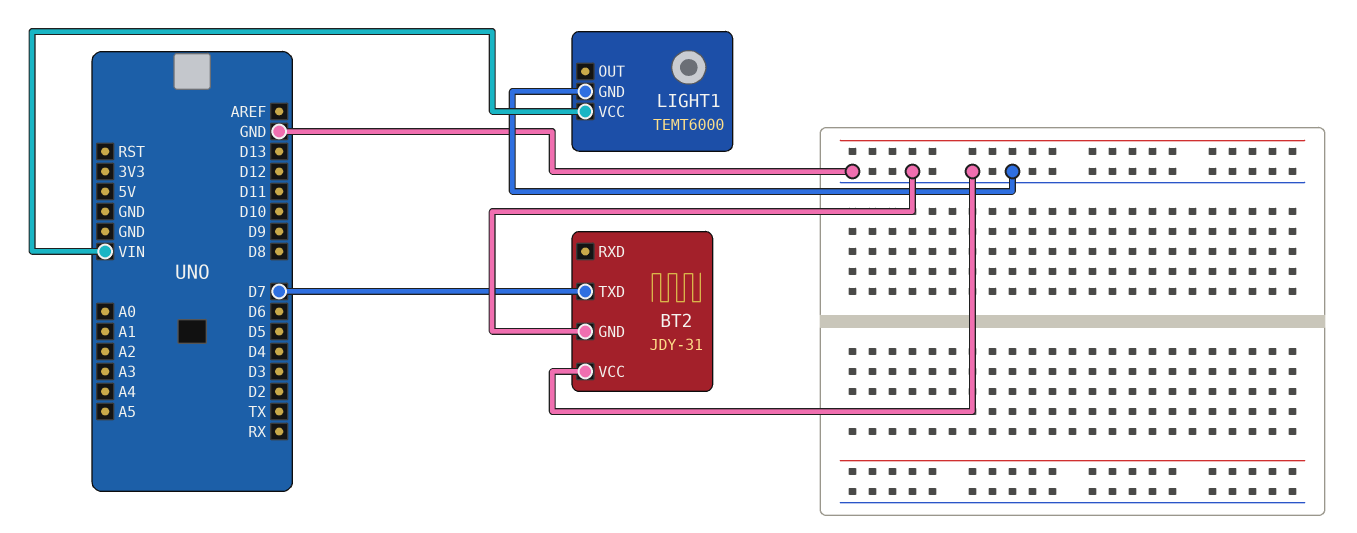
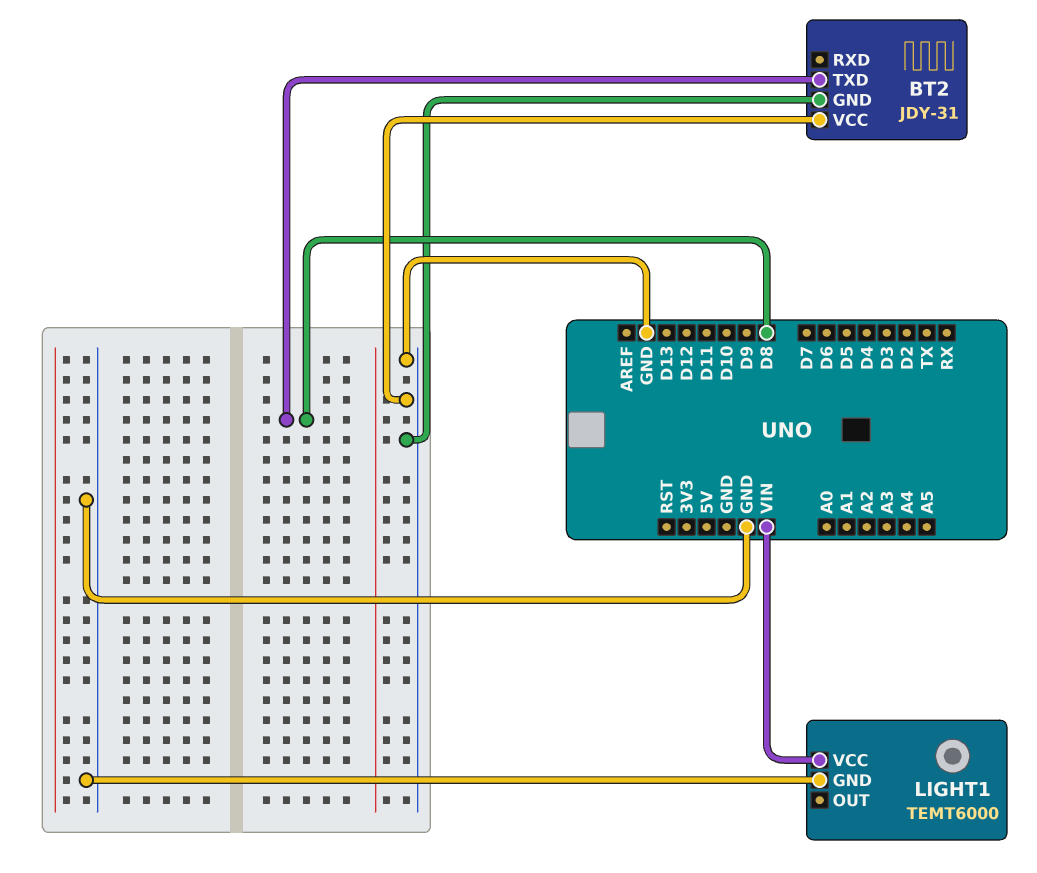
BT2 pin TXD: D7 -> D8

